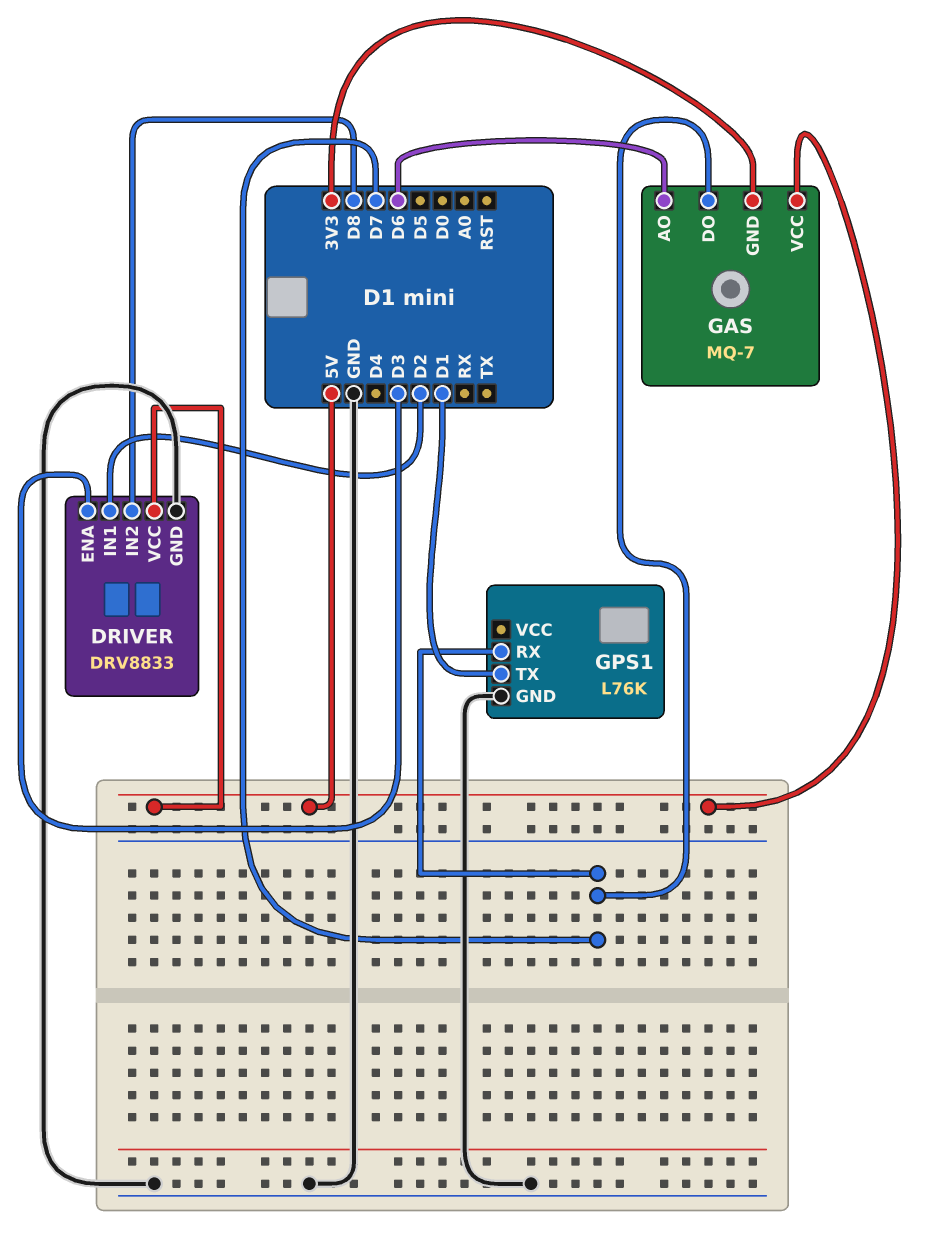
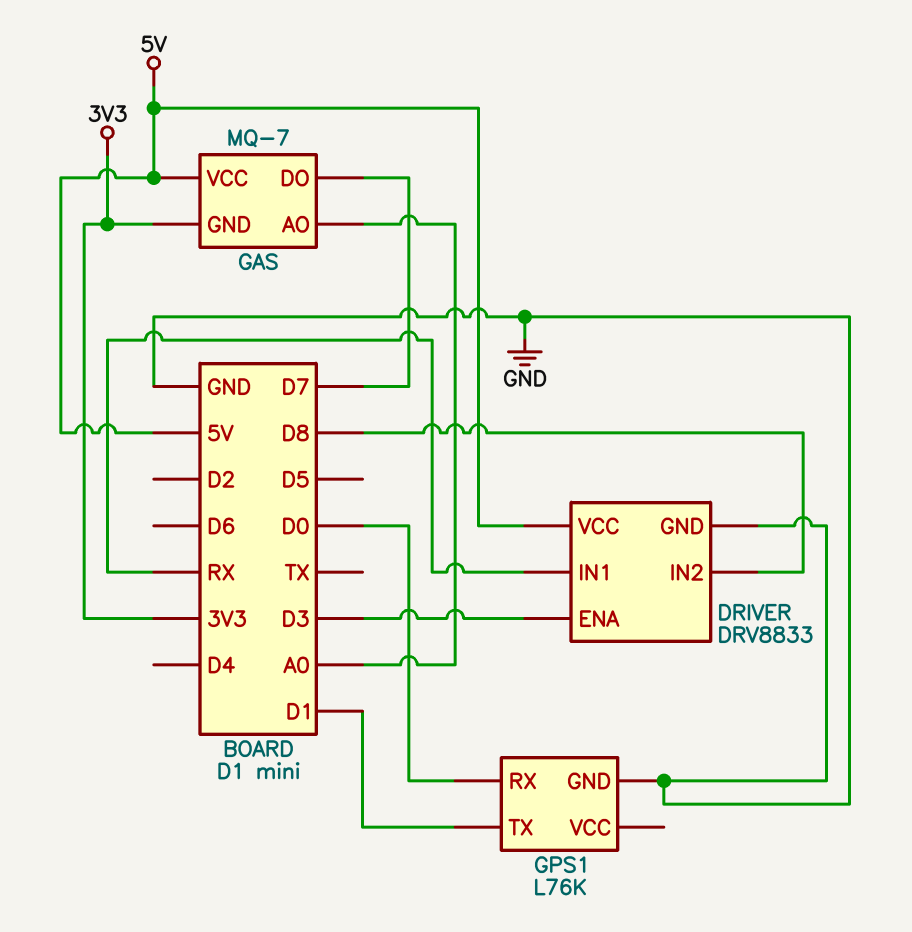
DRIVER pin IN1: D2 -> RX
GAS pin AO: D6 -> A0
GPS1 pin RX: D7 -> D0

